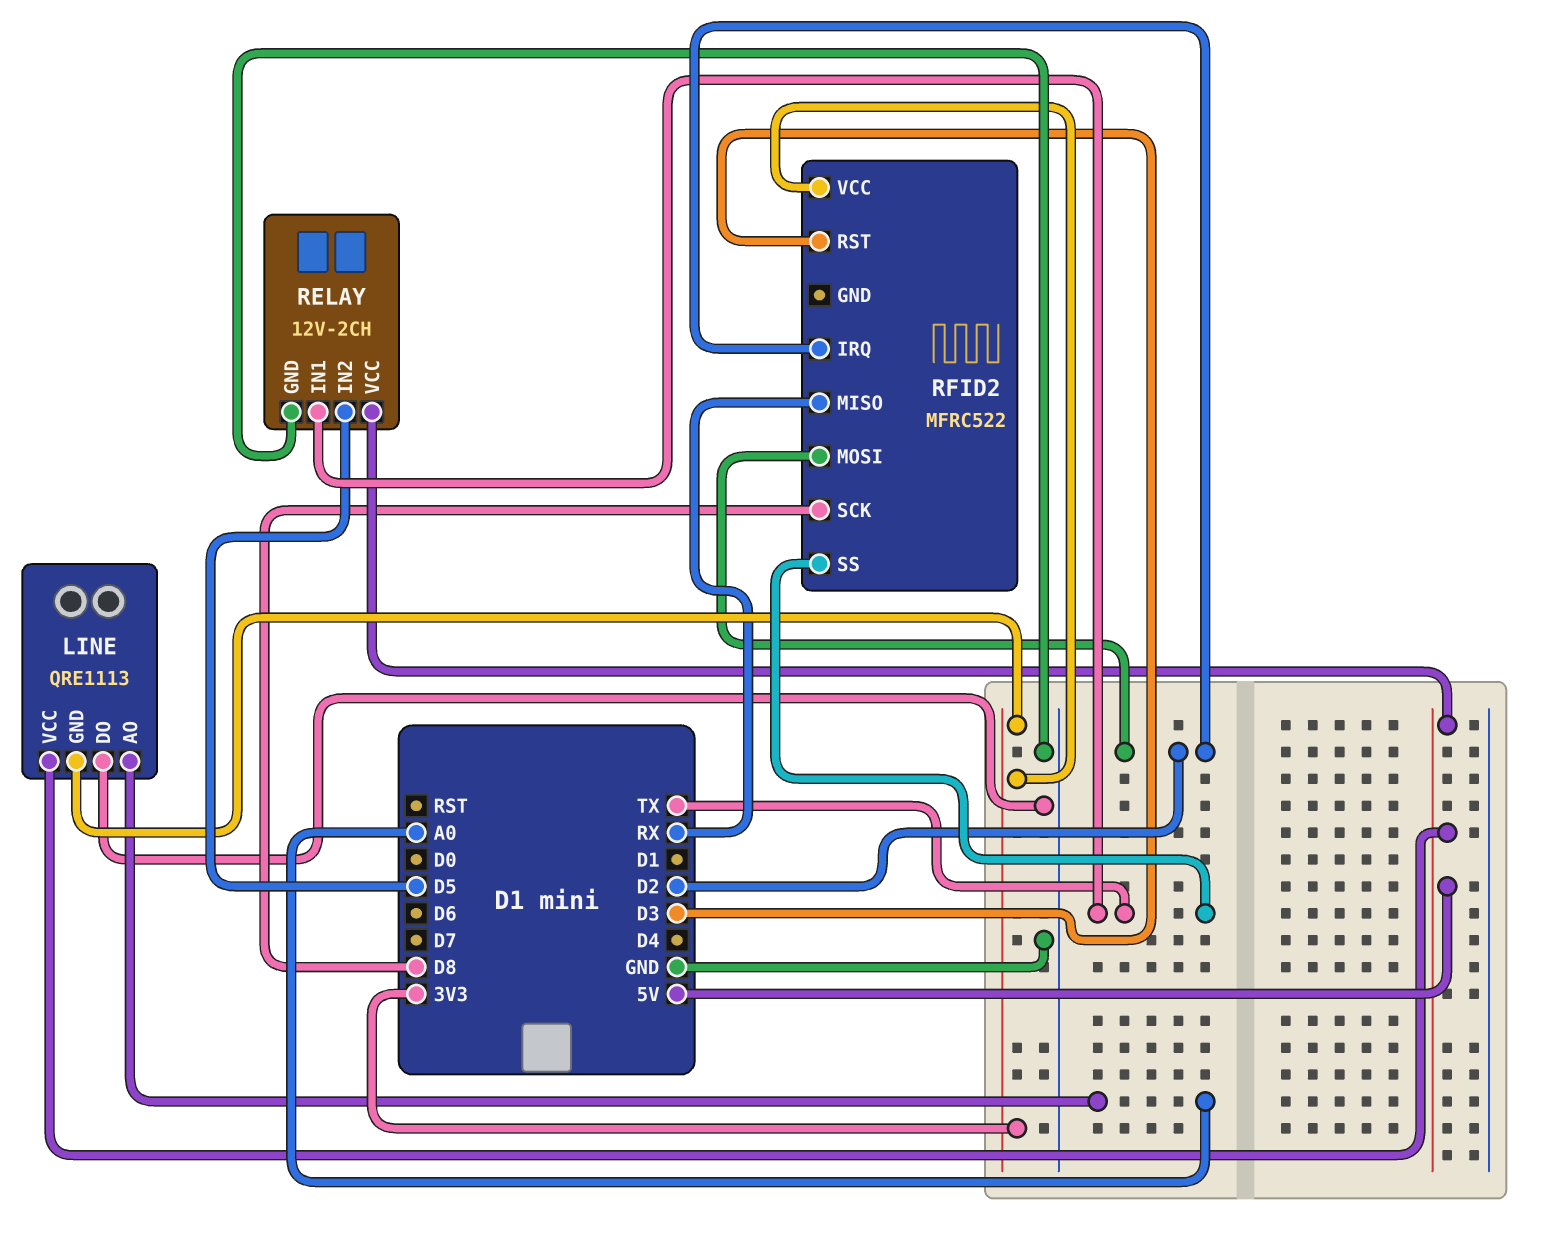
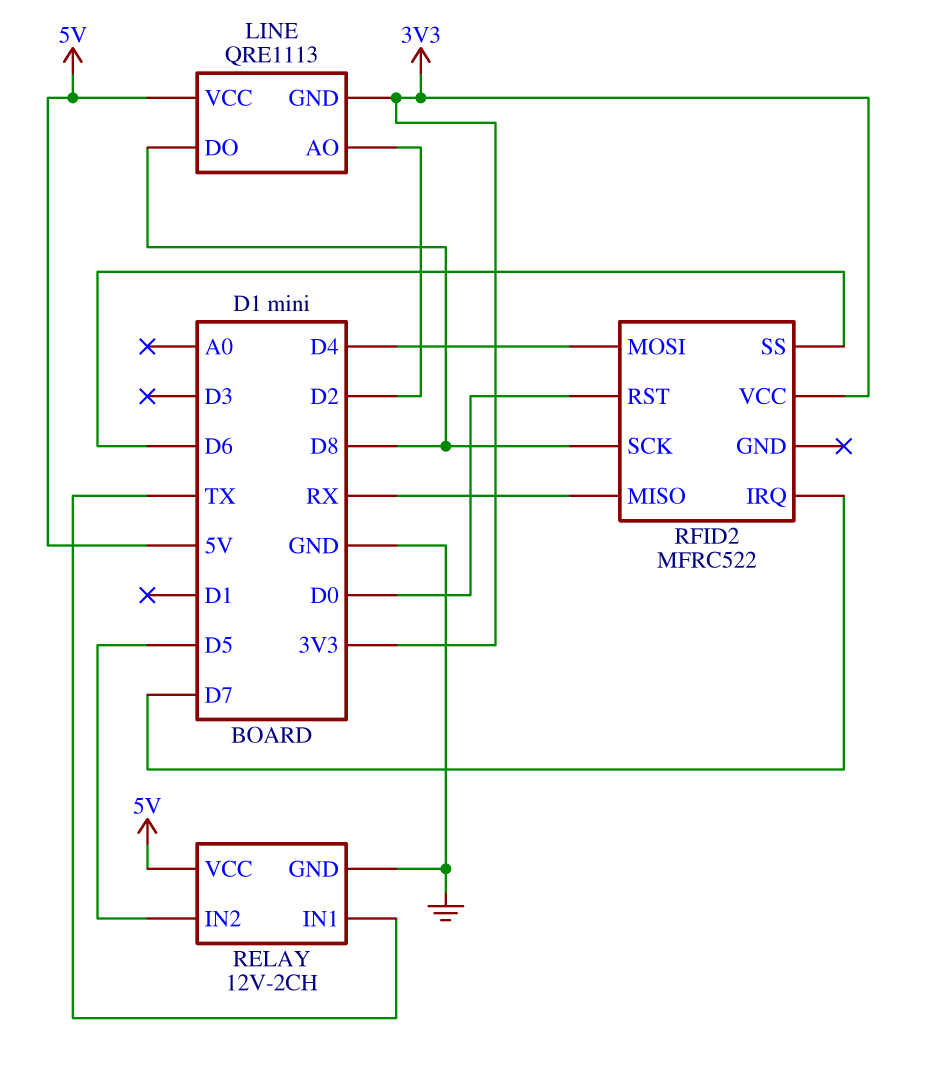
LINE pin AO: A0 -> D2
LINE pin DO: GND -> D8
RFID2 pin IRQ: D2 -> D7
RFID2 pin MOSI: D2 -> D4
RFID2 pin RST: D3 -> D0
RFID2 pin SS: TX -> D6

